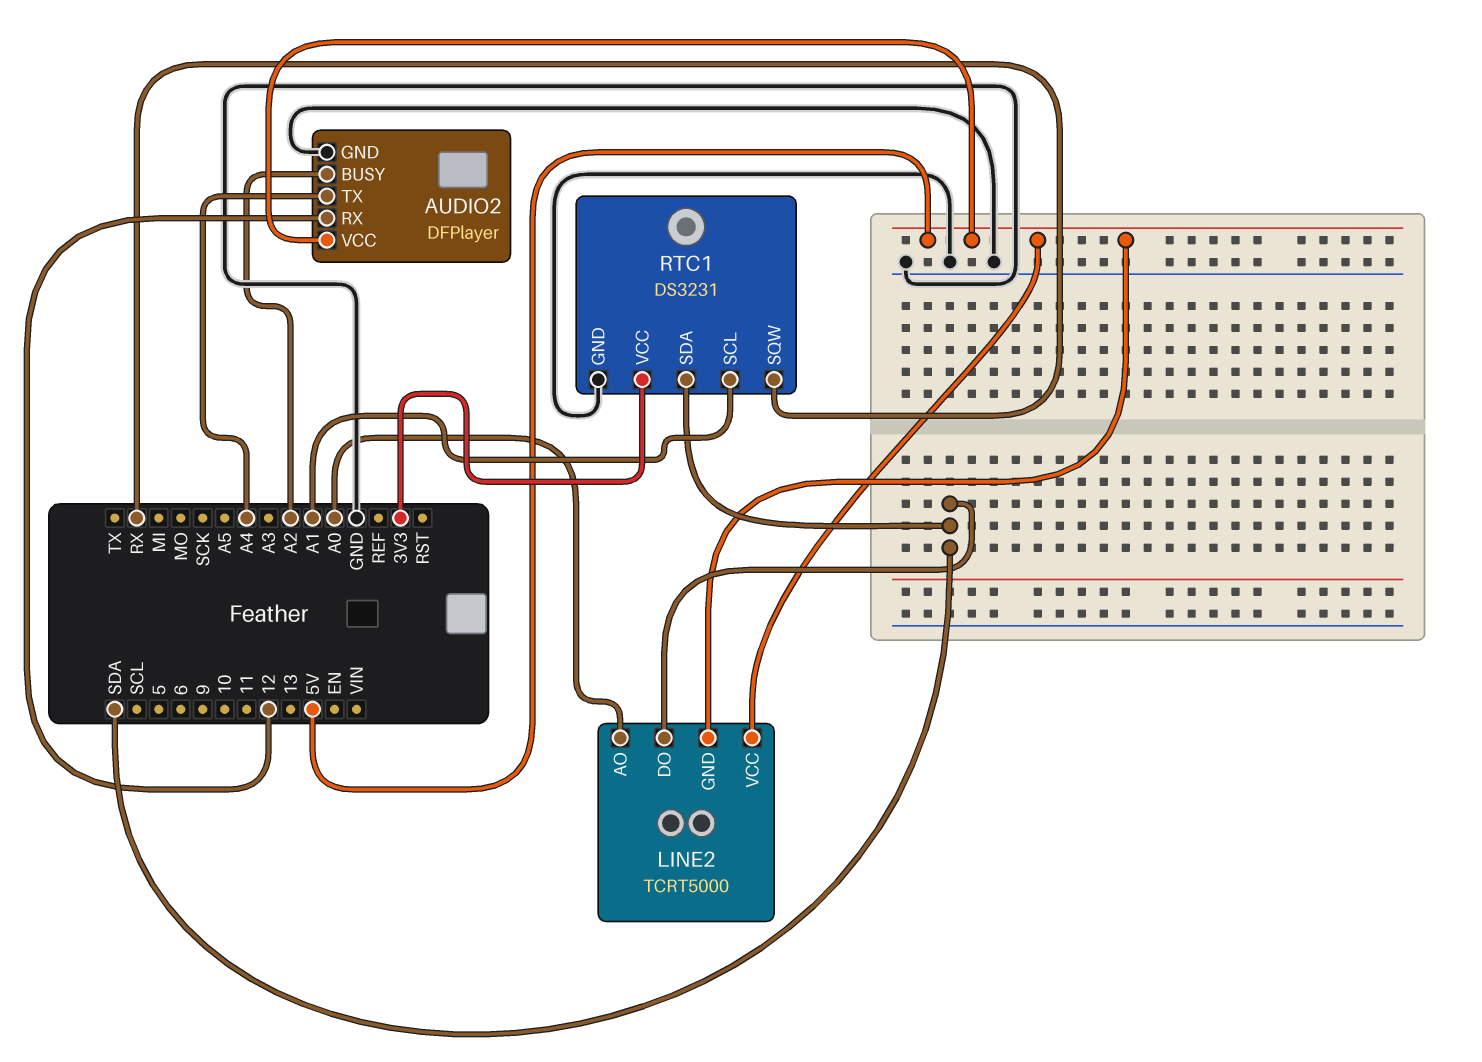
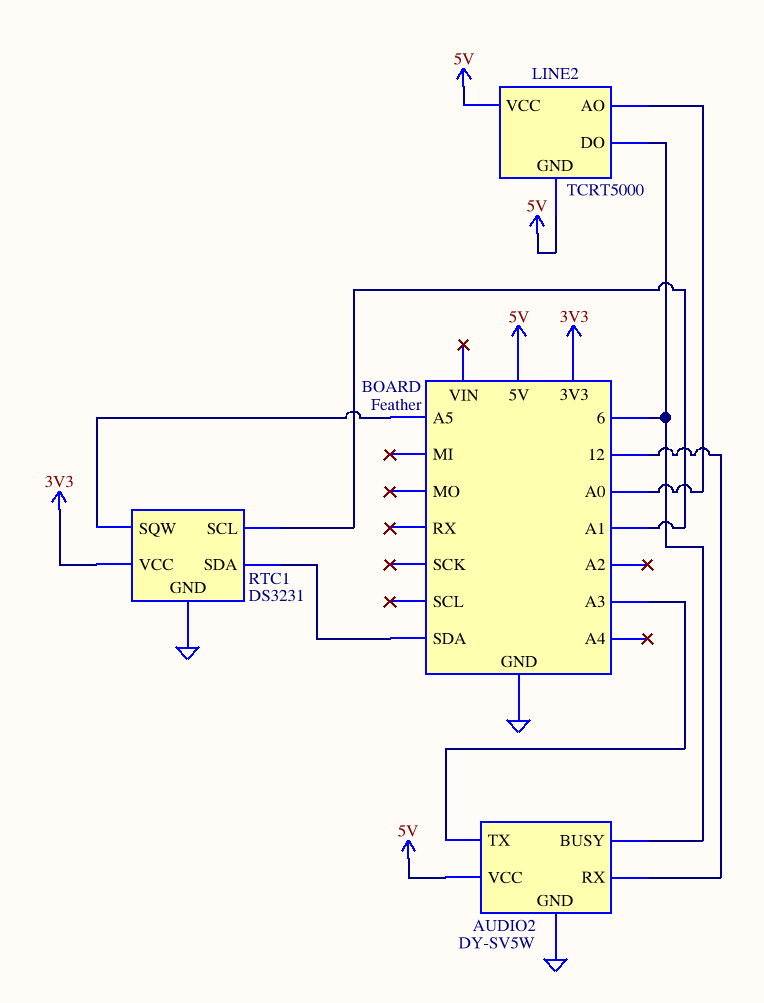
AUDIO2: DFPlayer -> DY-SV5W
AUDIO2 pin BUSY: A2 -> 6
AUDIO2 pin TX: A4 -> A3
LINE2 pin DO: SDA -> 6
RTC1 pin SQW: RX -> A5

